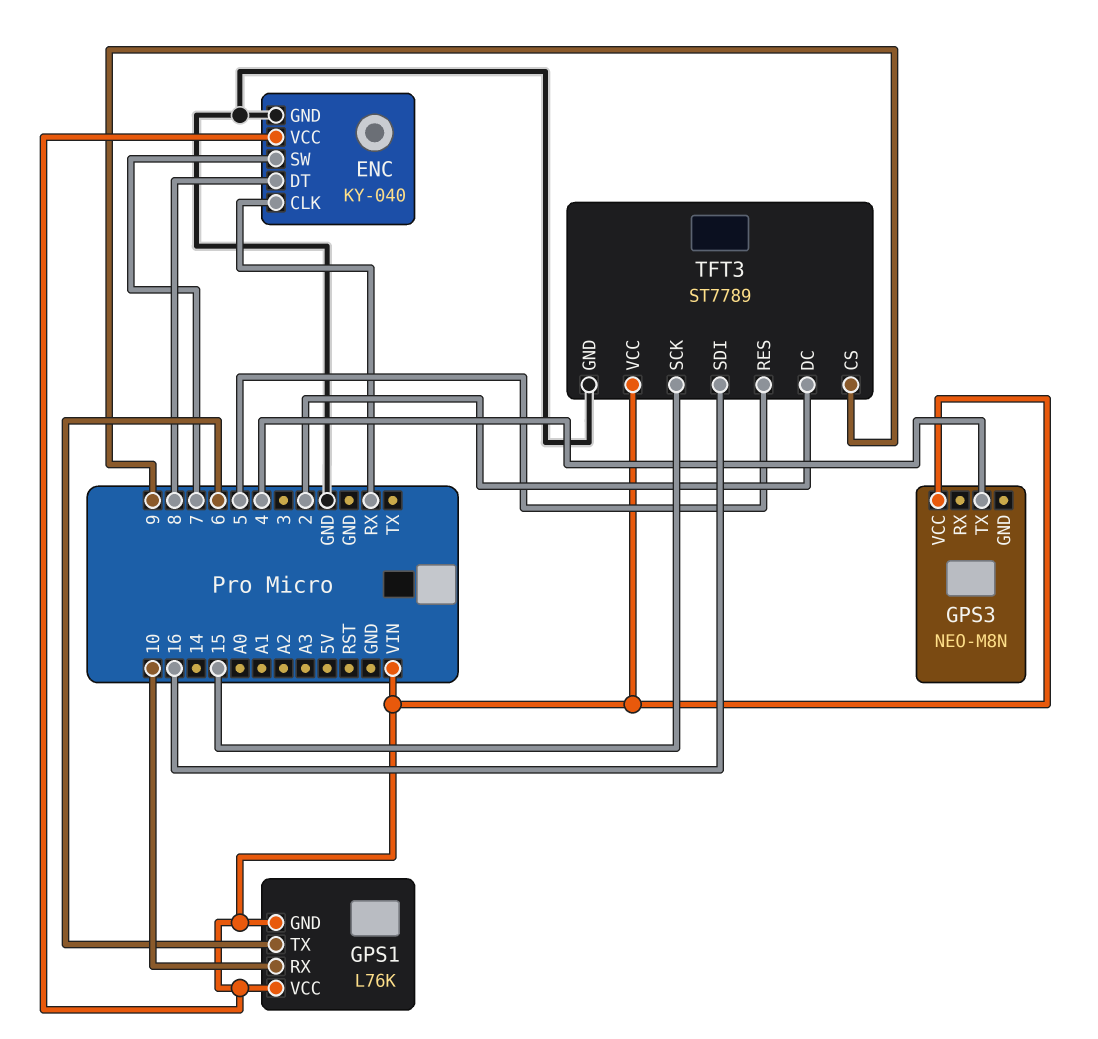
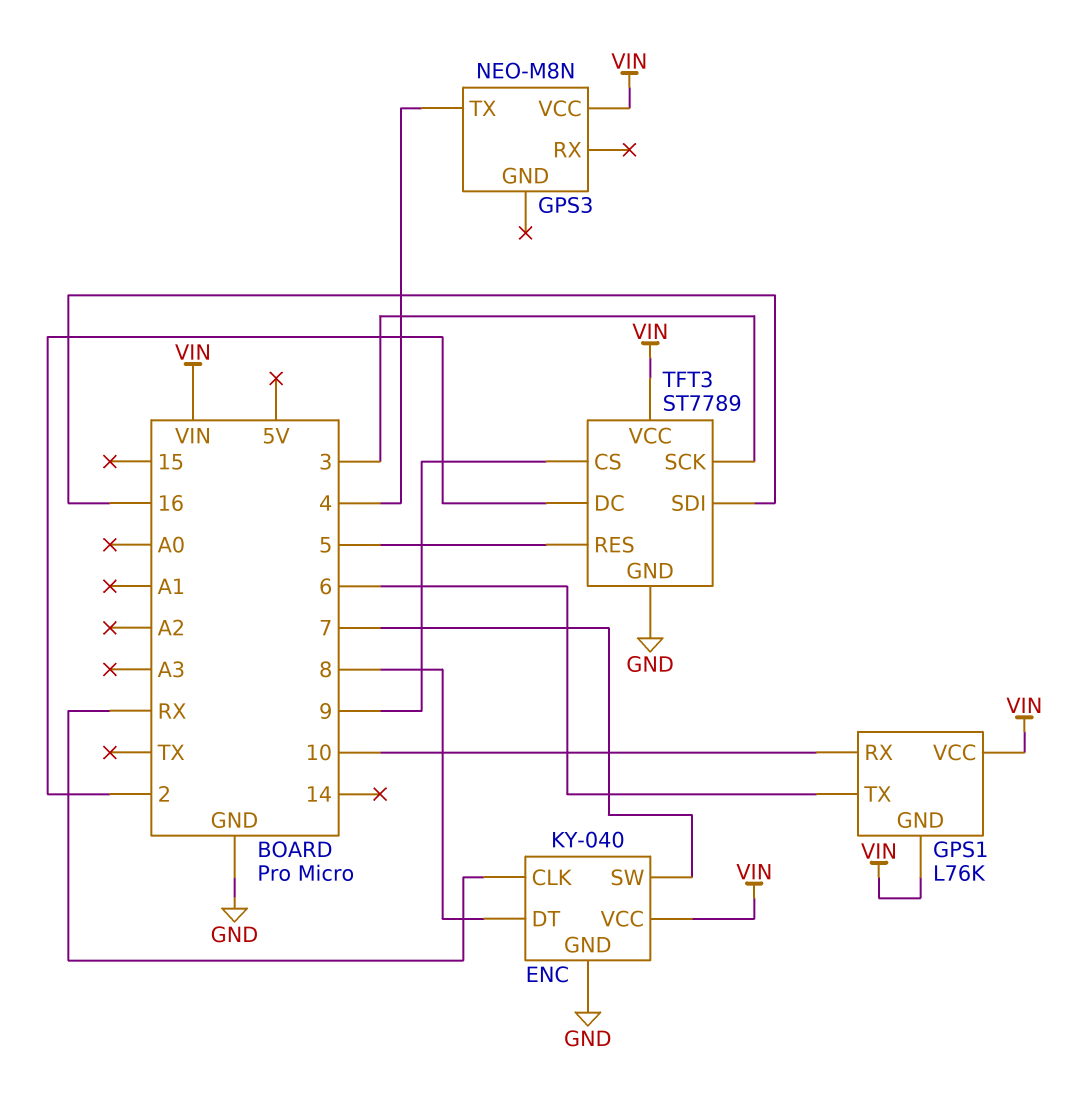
TFT3 pin SCK: 15 -> 3

